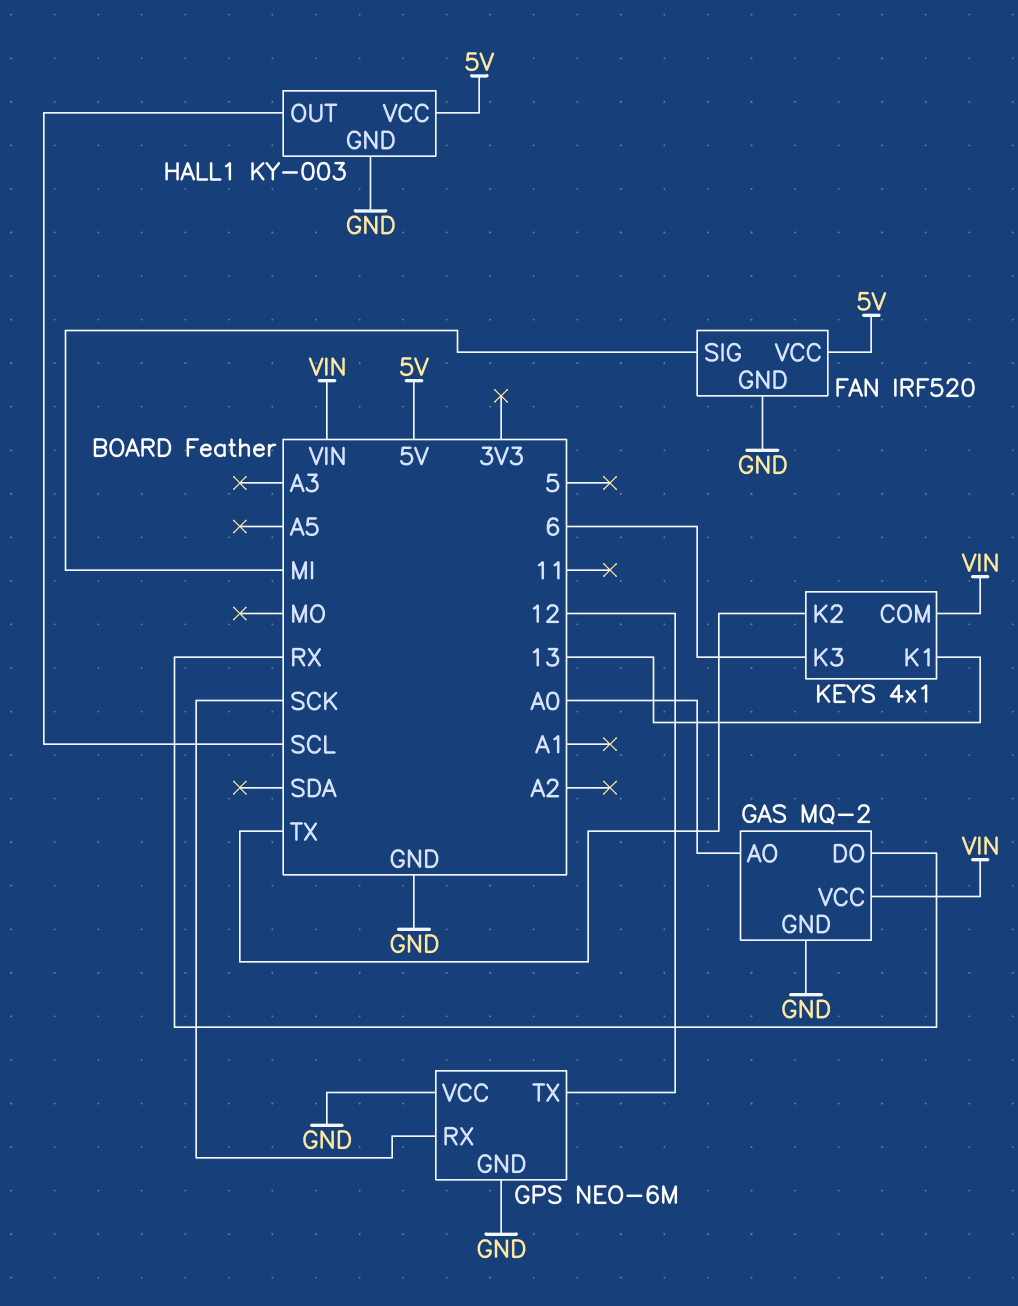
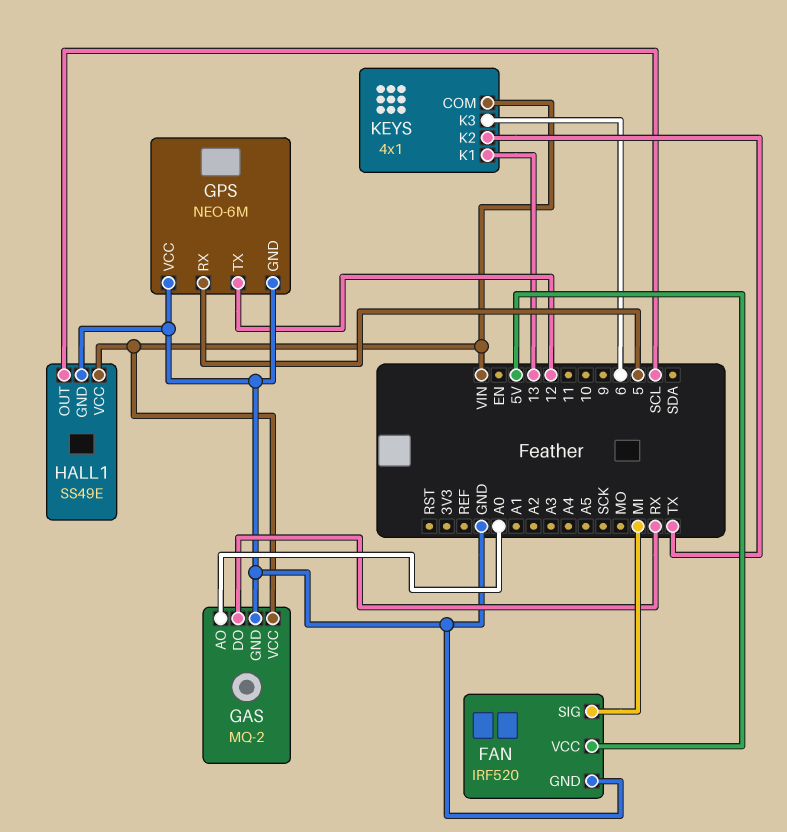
GPS pin RX: SCK -> 5
HALL1: KY-003 -> SS49E
HALL1 pin VCC: 5V -> VIN

